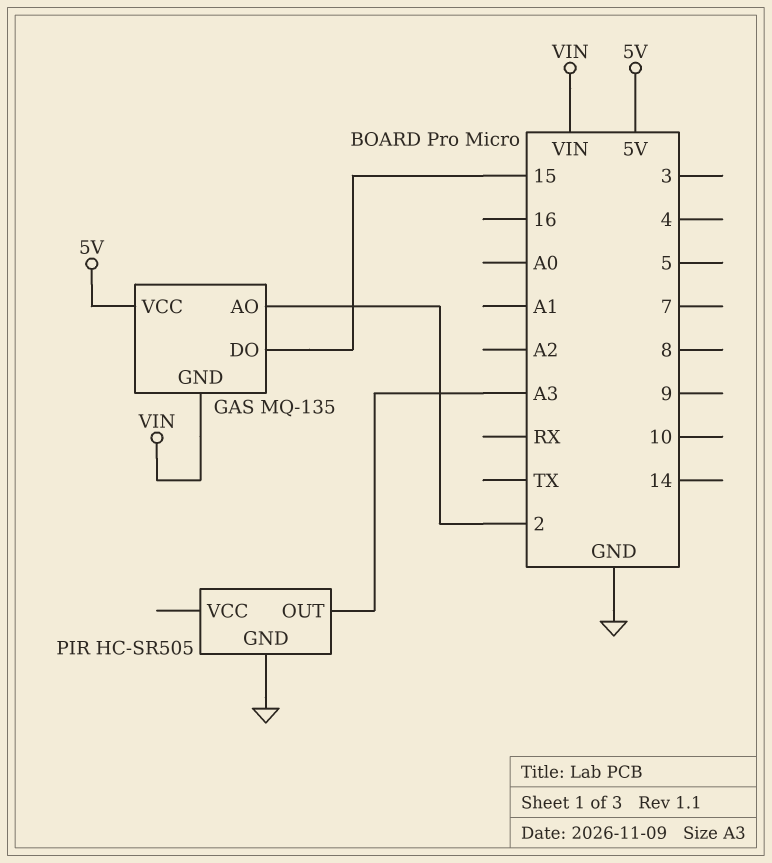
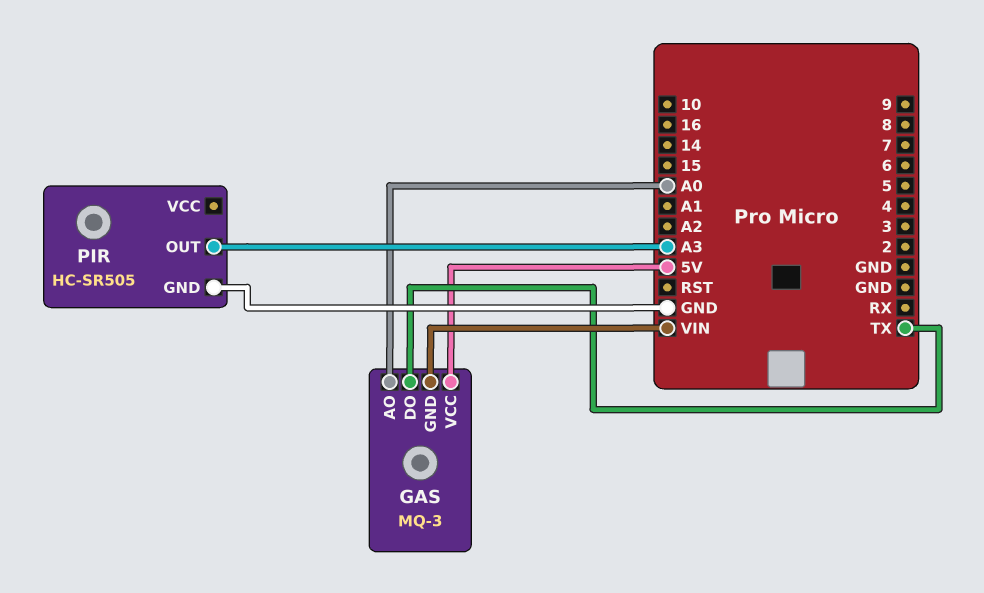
GAS: MQ-135 -> MQ-3
GAS pin AO: 2 -> A0
GAS pin DO: 15 -> TX

